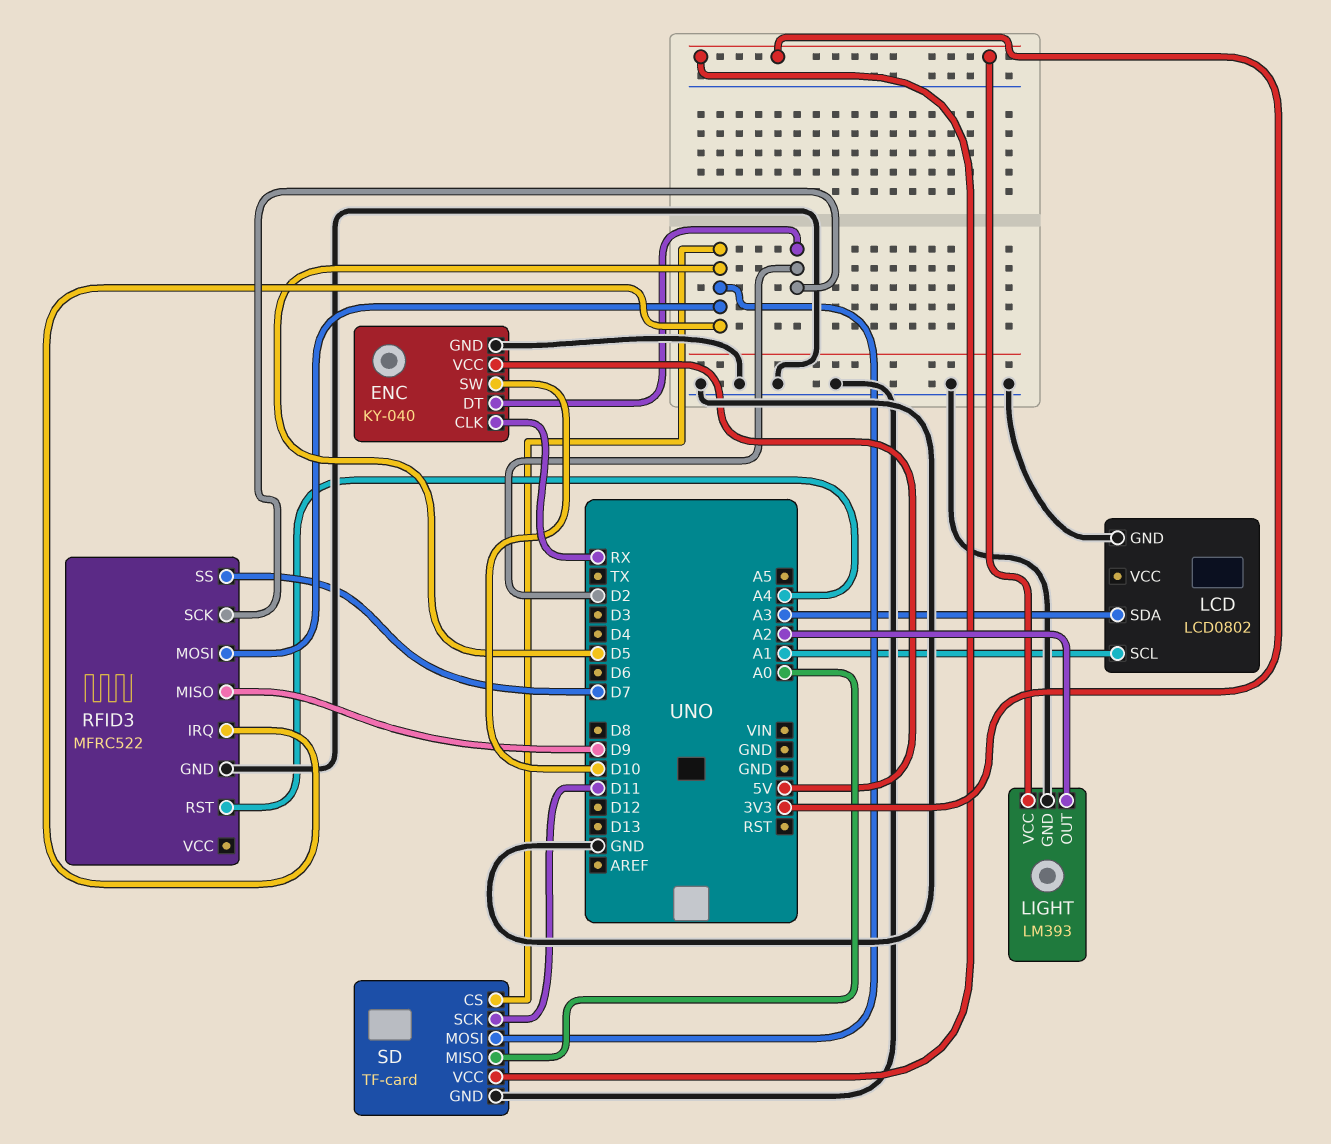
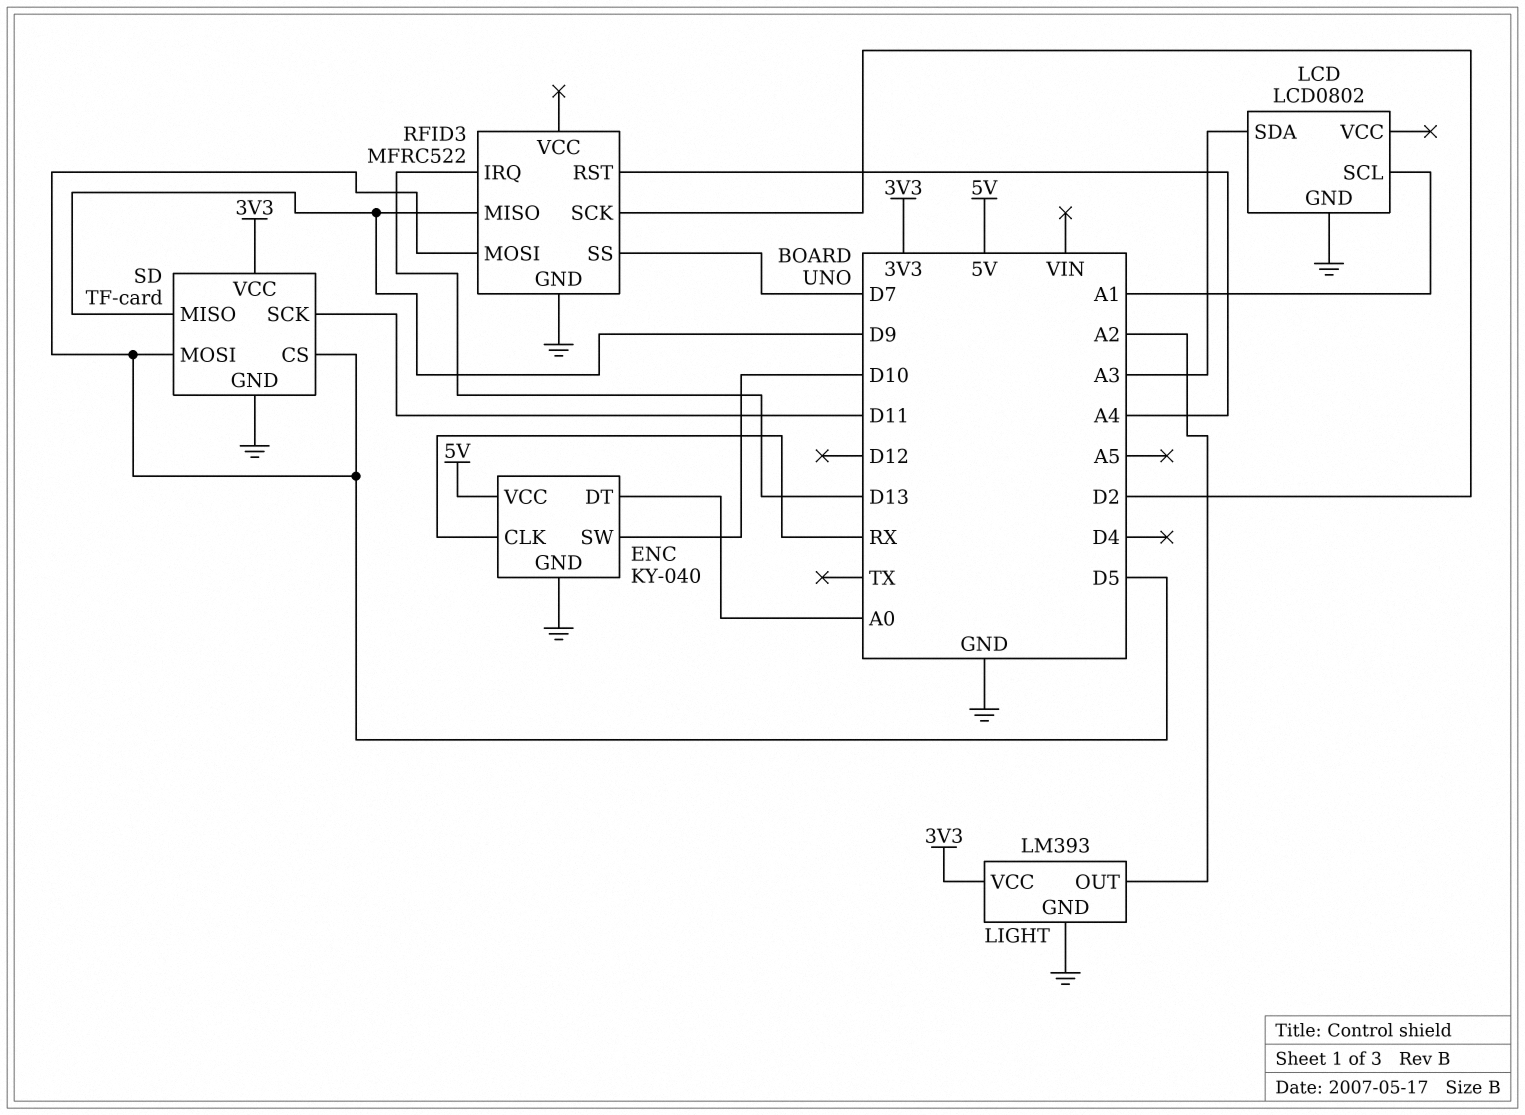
ENC pin DT: D2 -> A0
RFID3 pin IRQ: D5 -> D13
SD pin MISO: A0 -> D9

